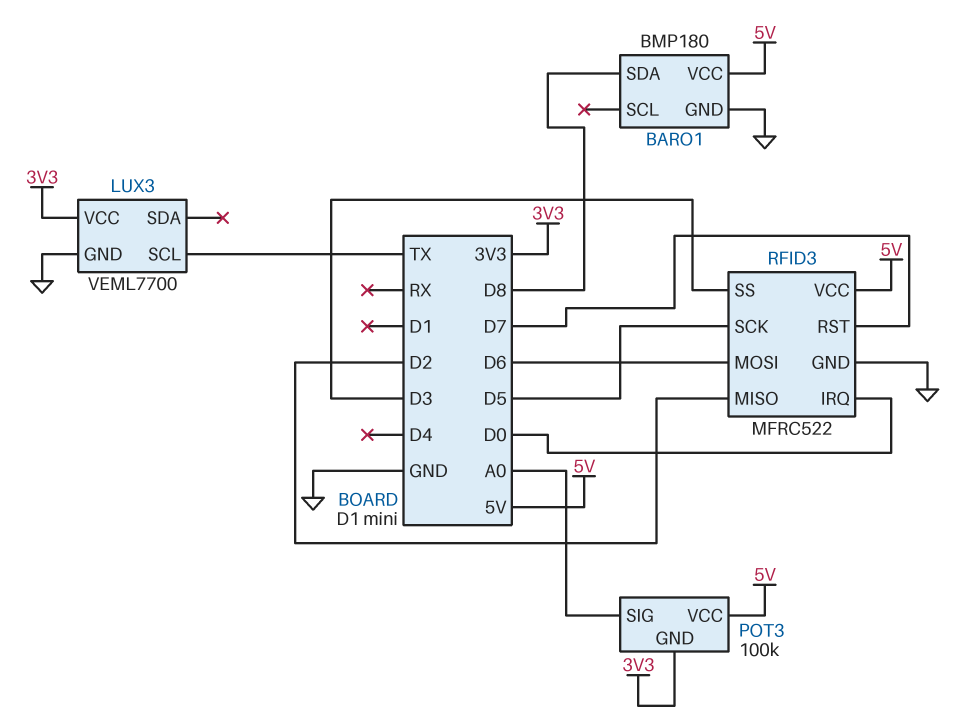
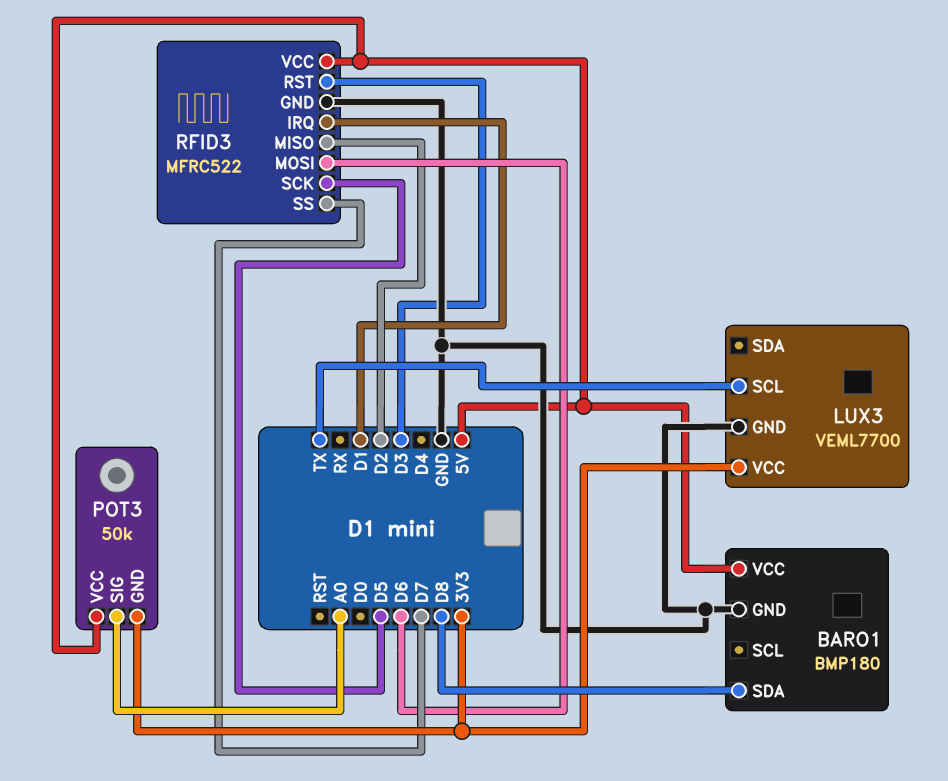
POT3: 100k -> 50k
RFID3 pin IRQ: D0 -> D1
RFID3 pin RST: D7 -> D3
RFID3 pin SS: D3 -> D7

